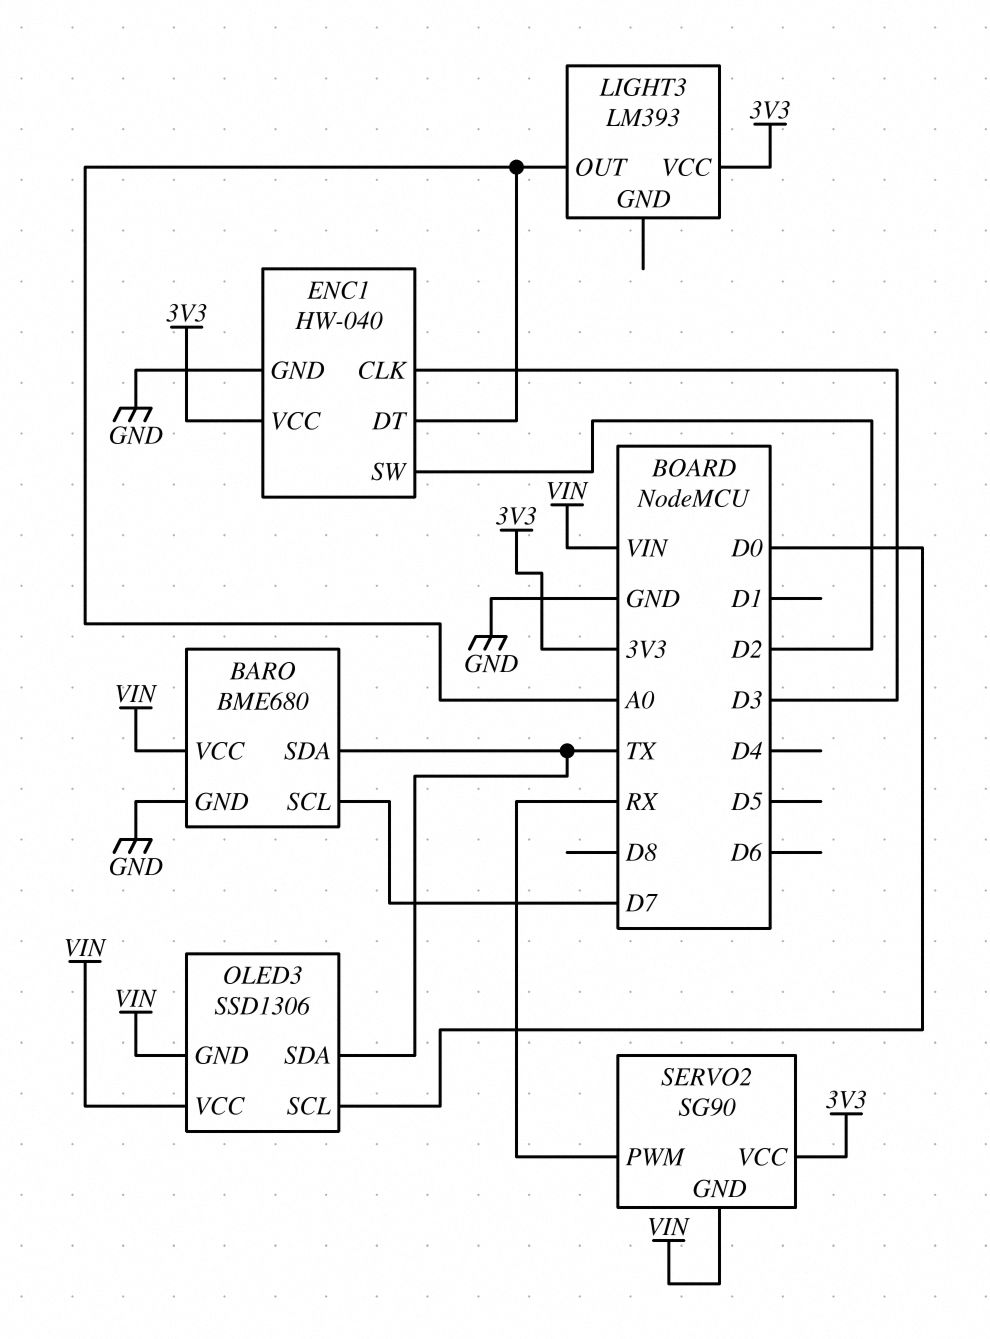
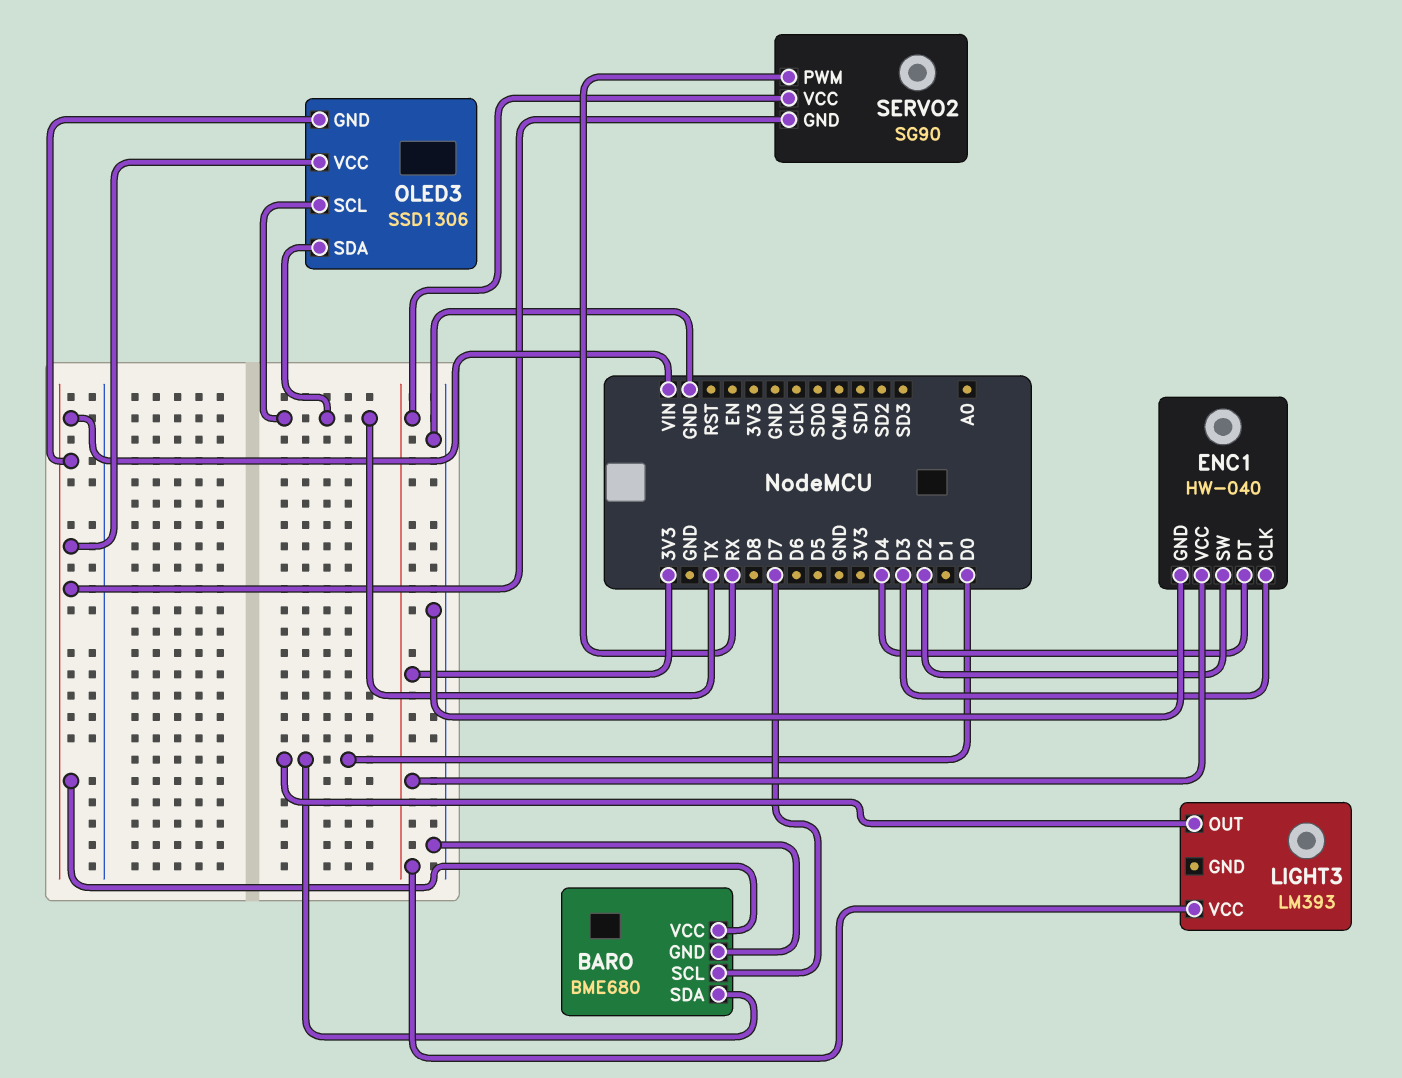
BARO pin SDA: TX -> D0
ENC1 pin DT: A0 -> D4
LIGHT3 pin OUT: A0 -> D0
OLED3 pin SCL: D0 -> TX

